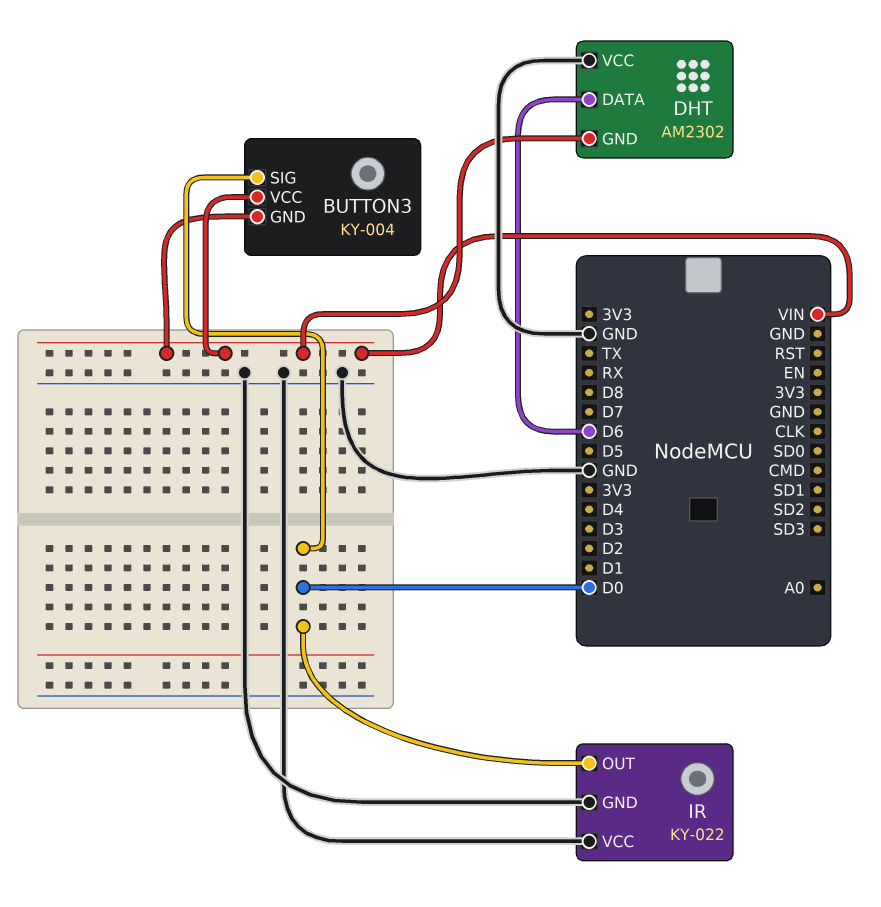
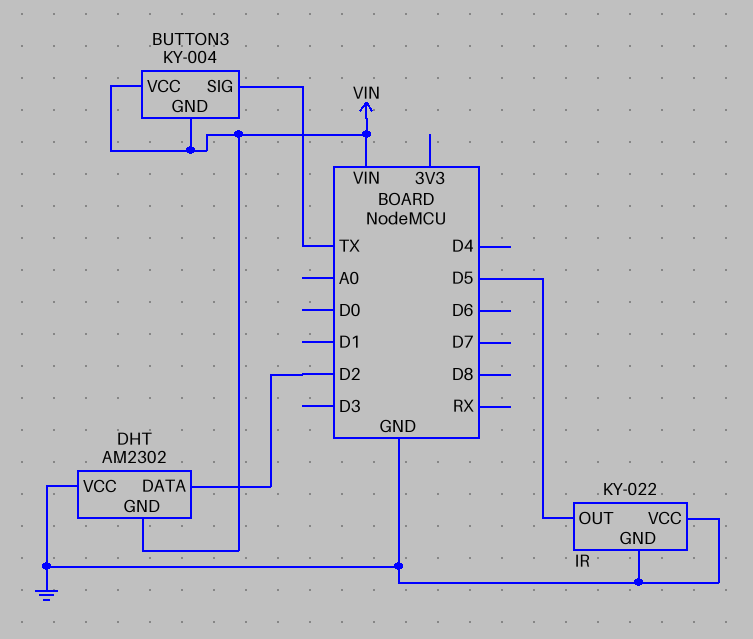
BUTTON3 pin SIG: D0 -> TX
DHT pin DATA: D6 -> D2
IR pin OUT: D0 -> D5

